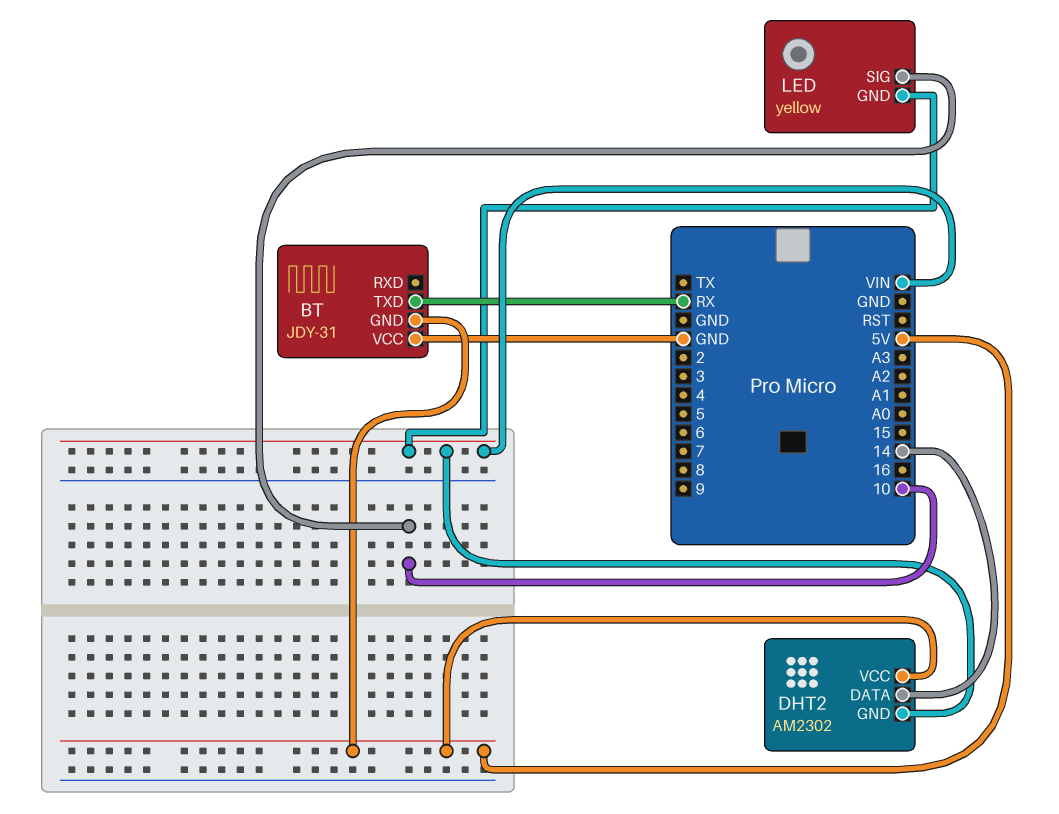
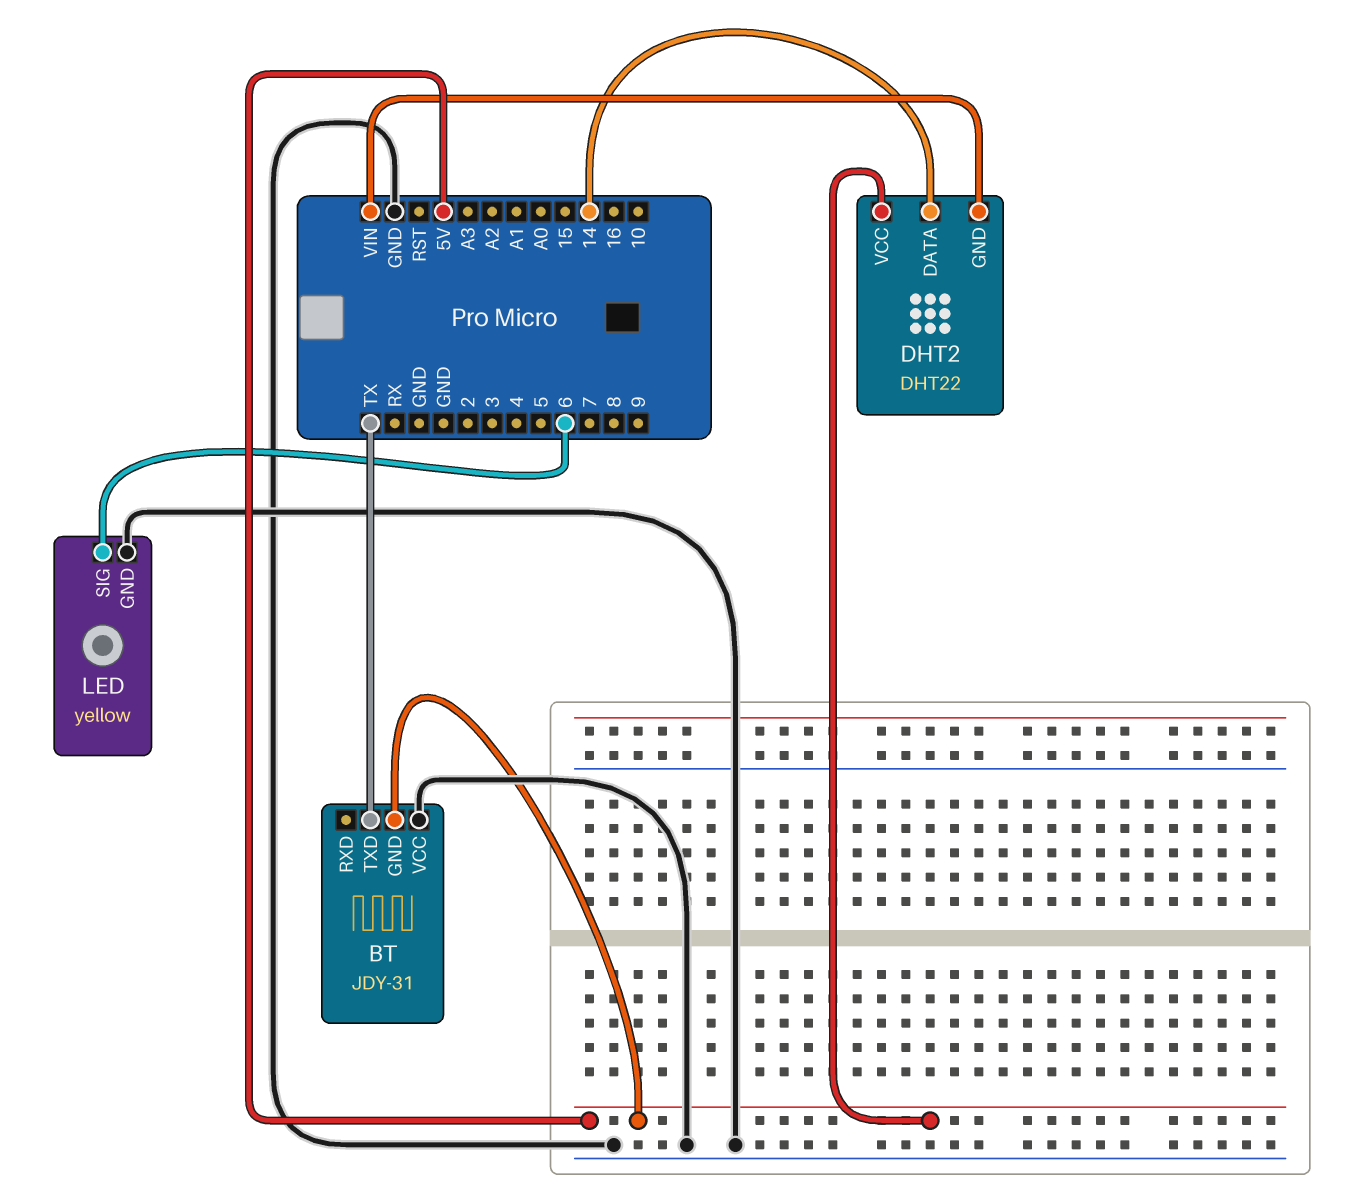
BT pin TXD: RX -> TX
DHT2: AM2302 -> DHT22
LED pin GND: VIN -> GND
LED pin SIG: 10 -> 6

